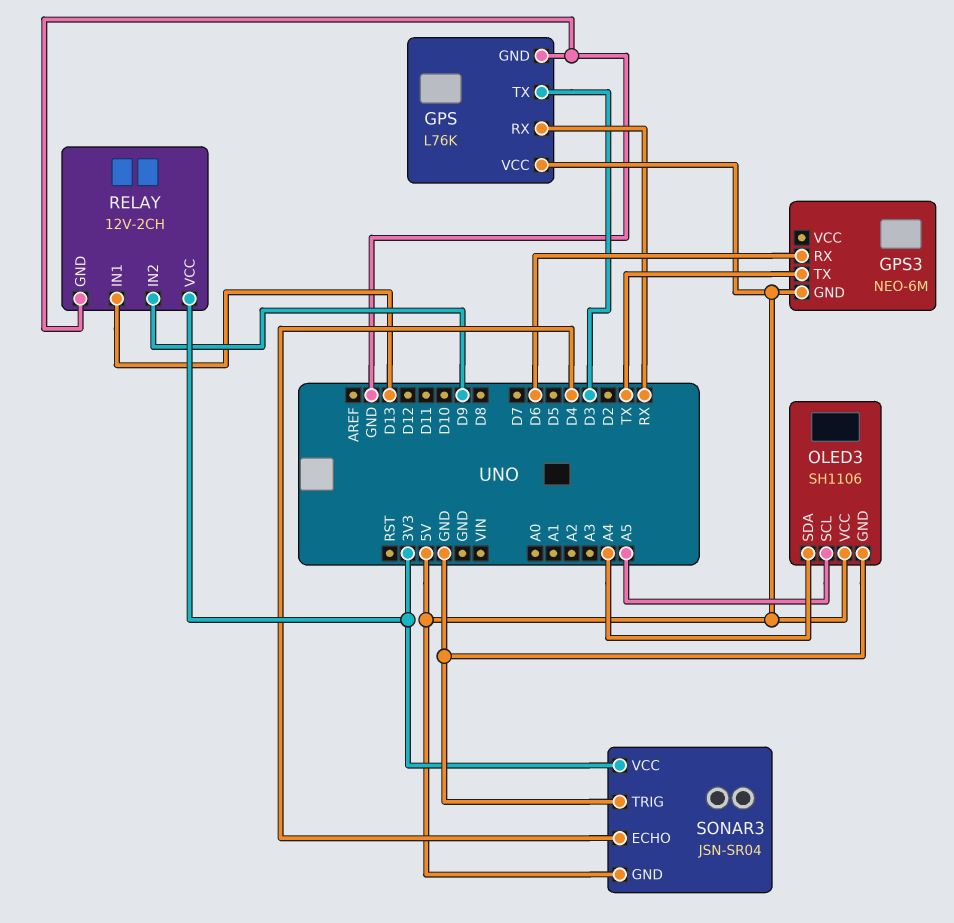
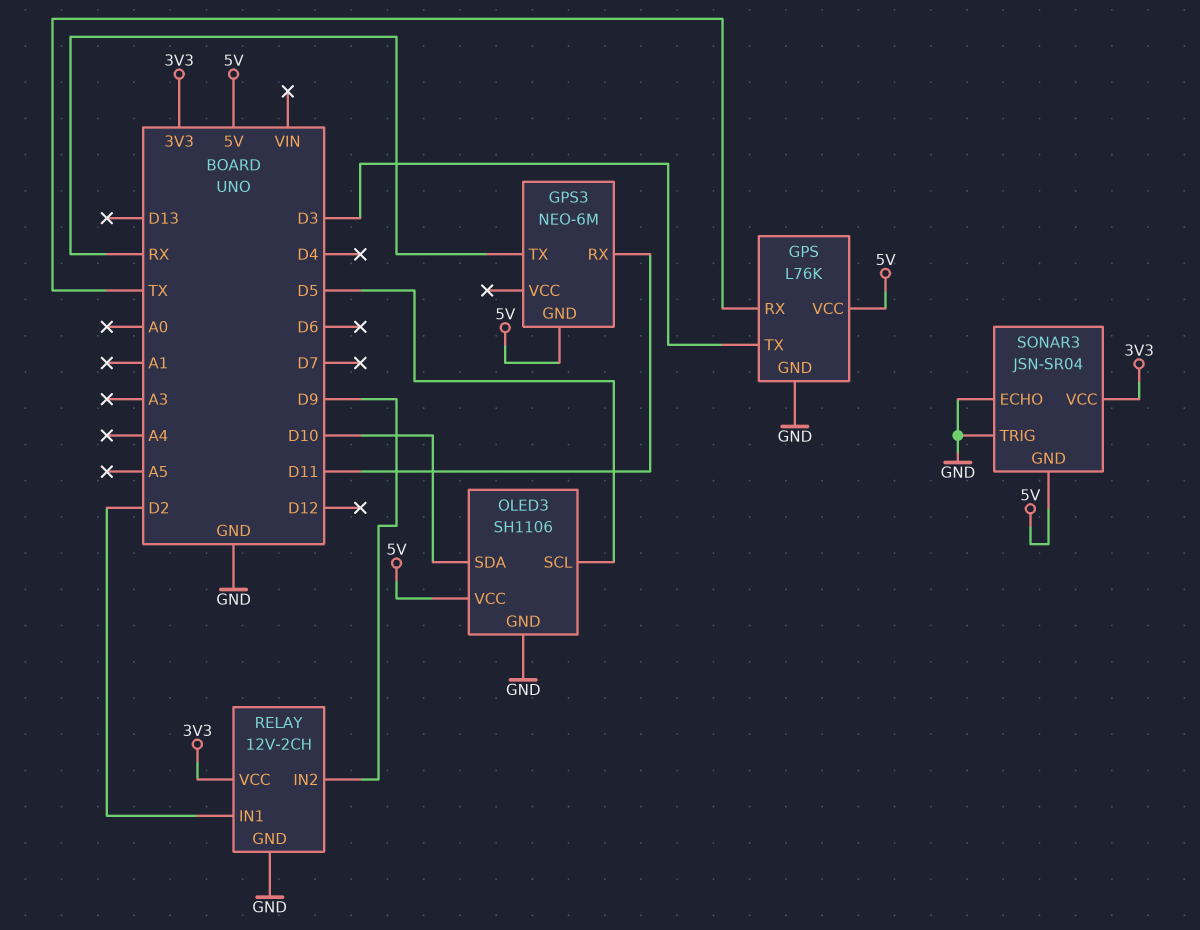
GPS pin RX: RX -> TX
GPS3 pin RX: D6 -> D11
GPS3 pin TX: TX -> RX
OLED3 pin SCL: A5 -> D5
OLED3 pin SDA: A4 -> D10
RELAY pin IN1: D13 -> D2
SONAR3 pin ECHO: D4 -> GND

